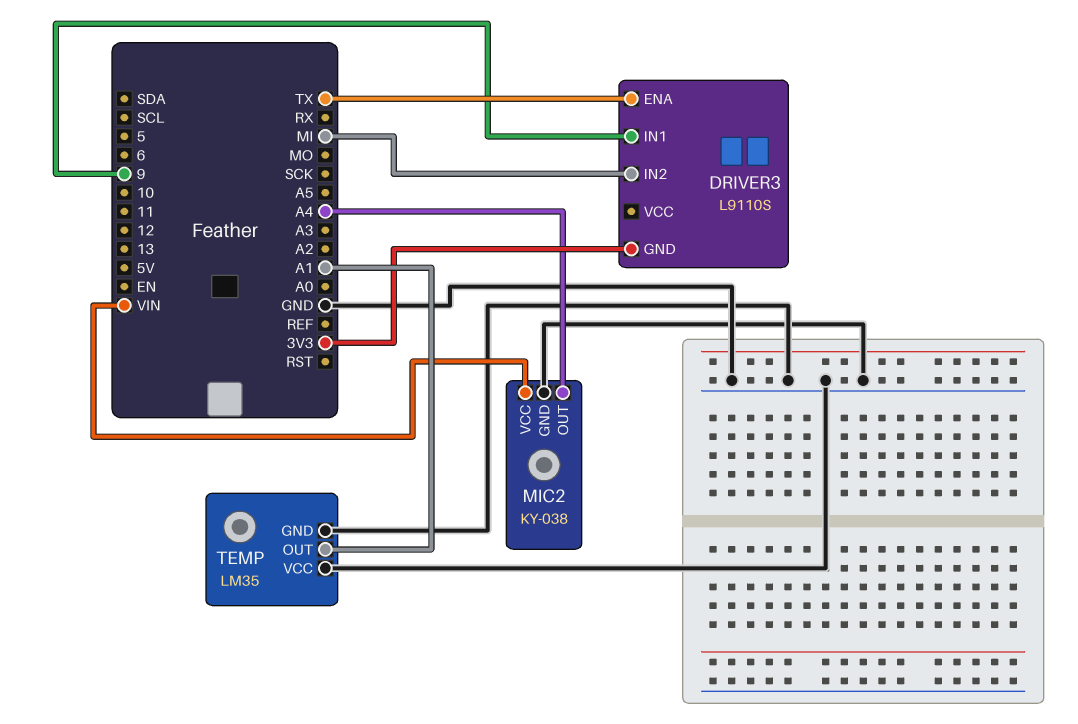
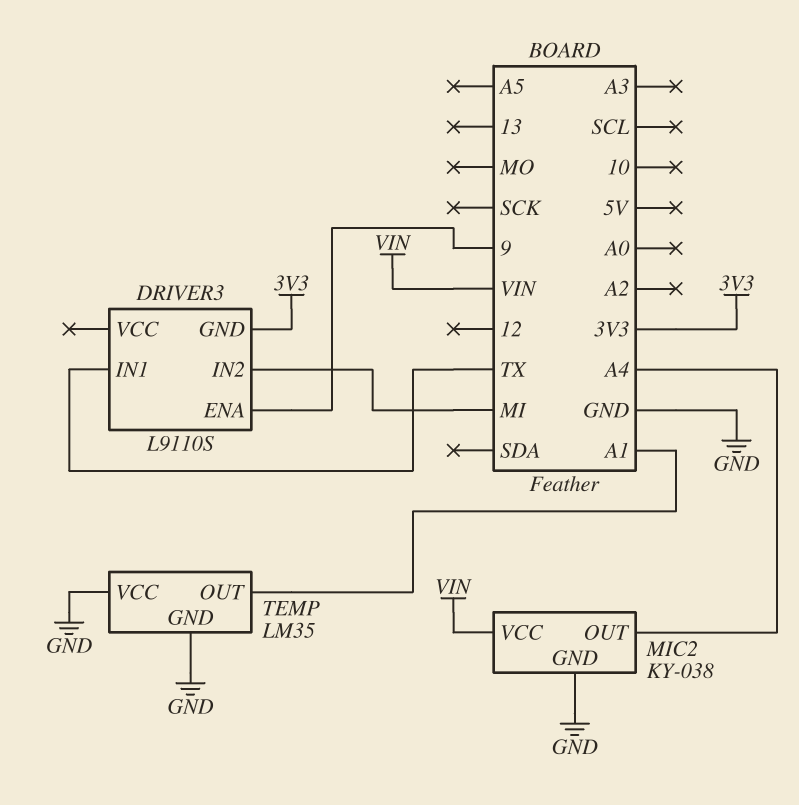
DRIVER3 pin ENA: TX -> 9
DRIVER3 pin IN1: 9 -> TX

